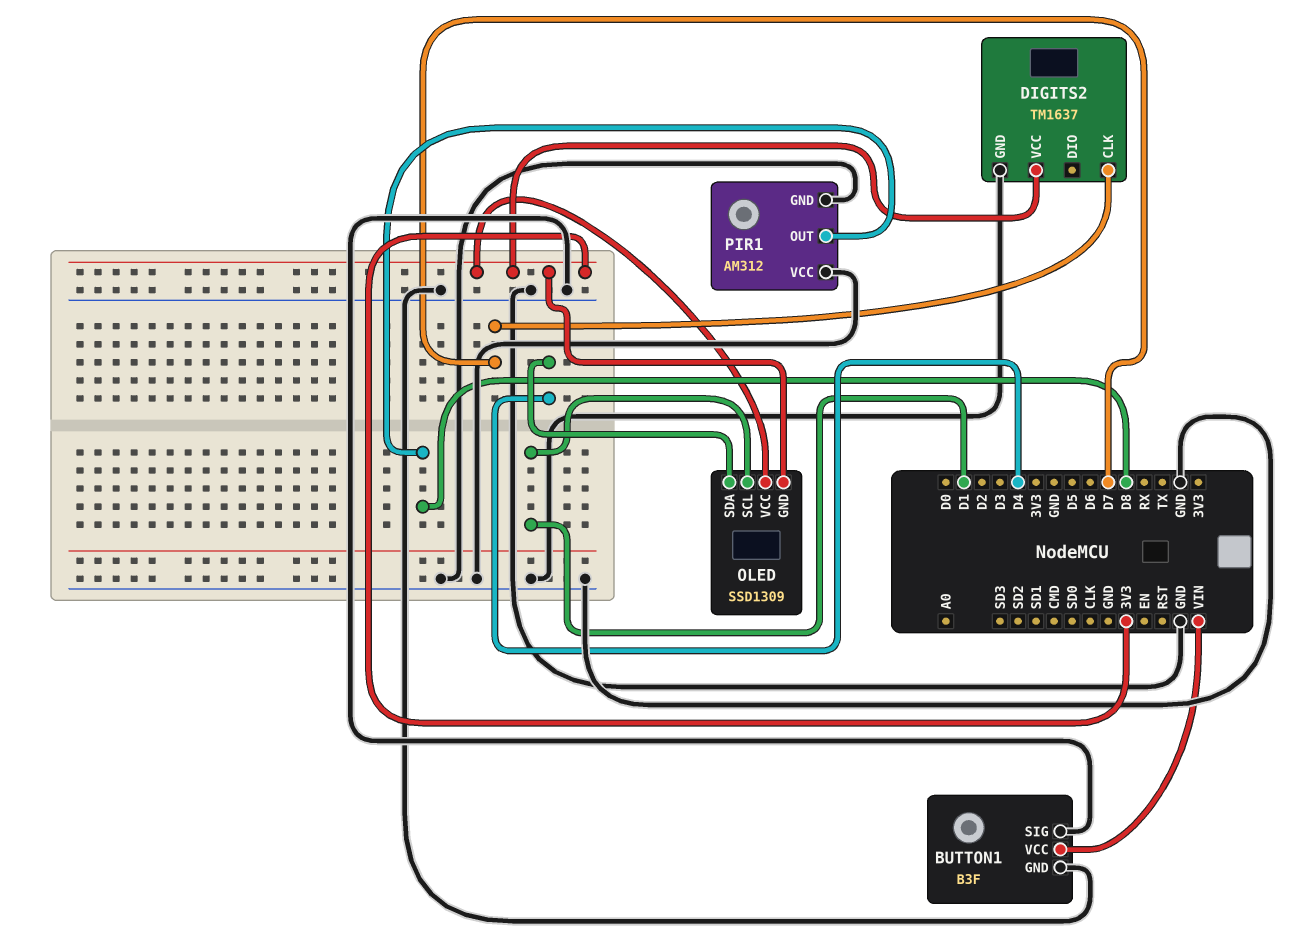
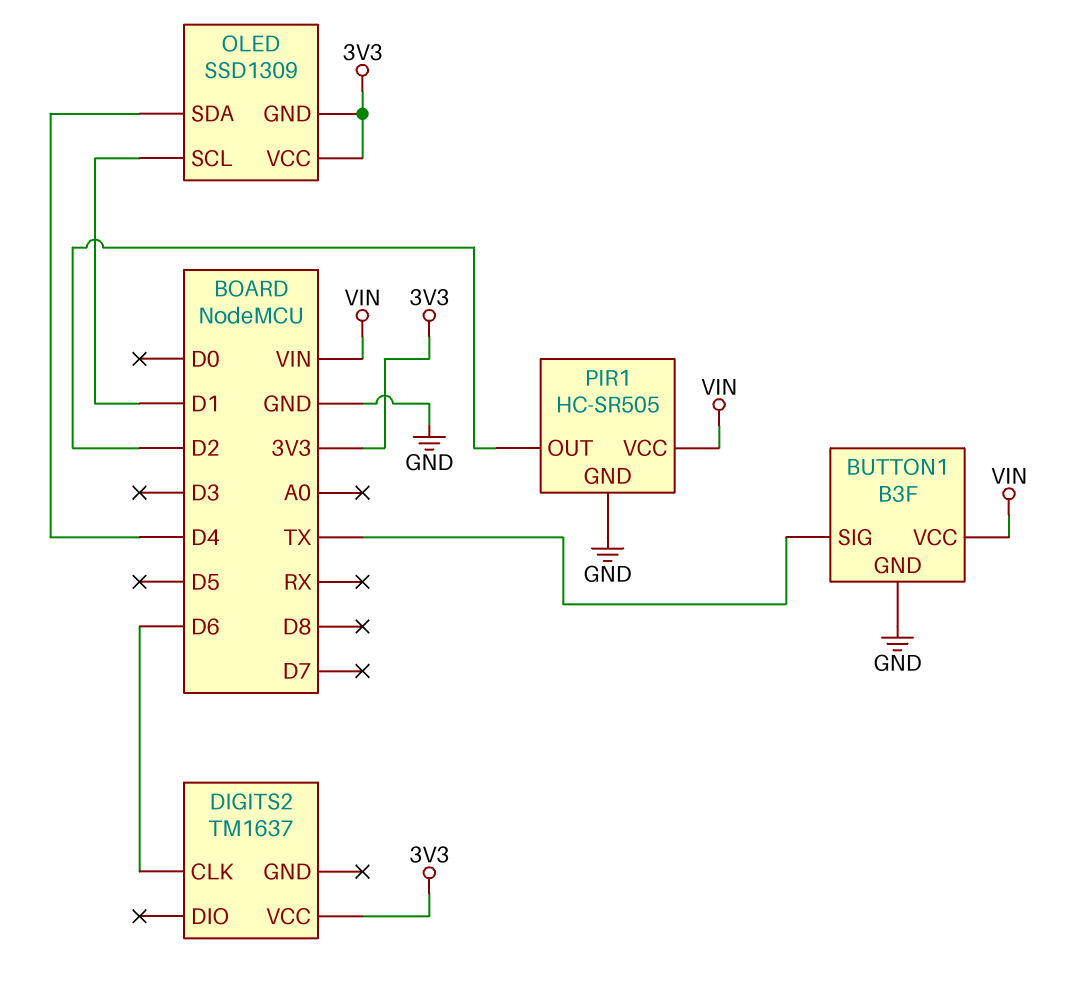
BUTTON1 pin SIG: GND -> TX
DIGITS2 pin CLK: D7 -> D6
DIGITS2 pin GND: GND -> none
PIR1: AM312 -> HC-SR505
PIR1 pin OUT: D8 -> D2
PIR1 pin VCC: GND -> VIN

